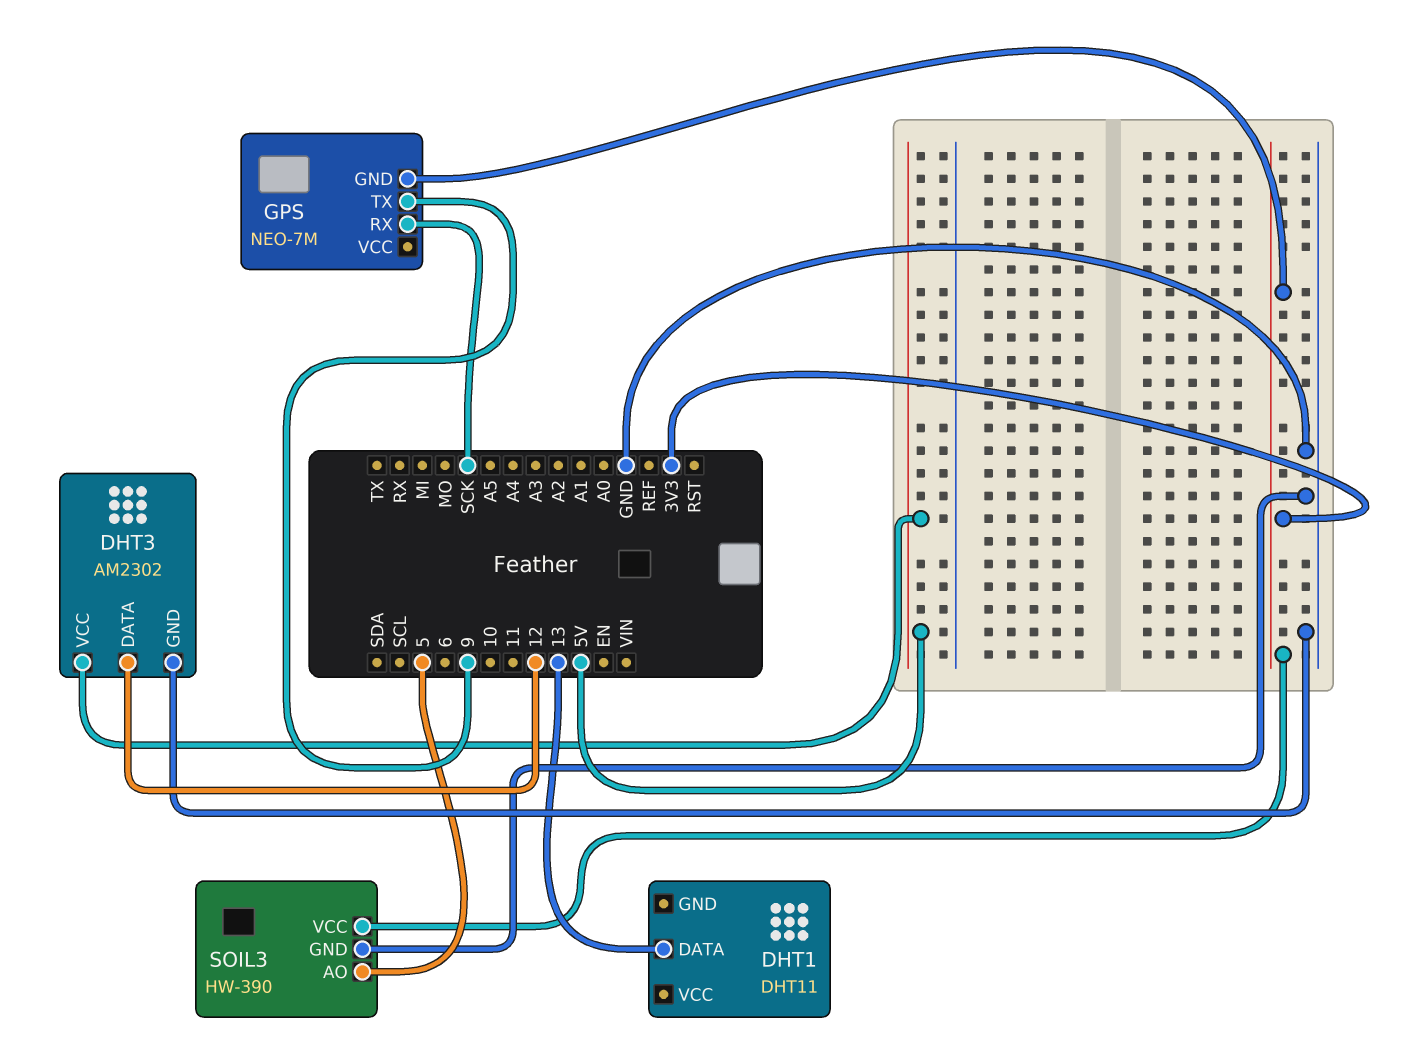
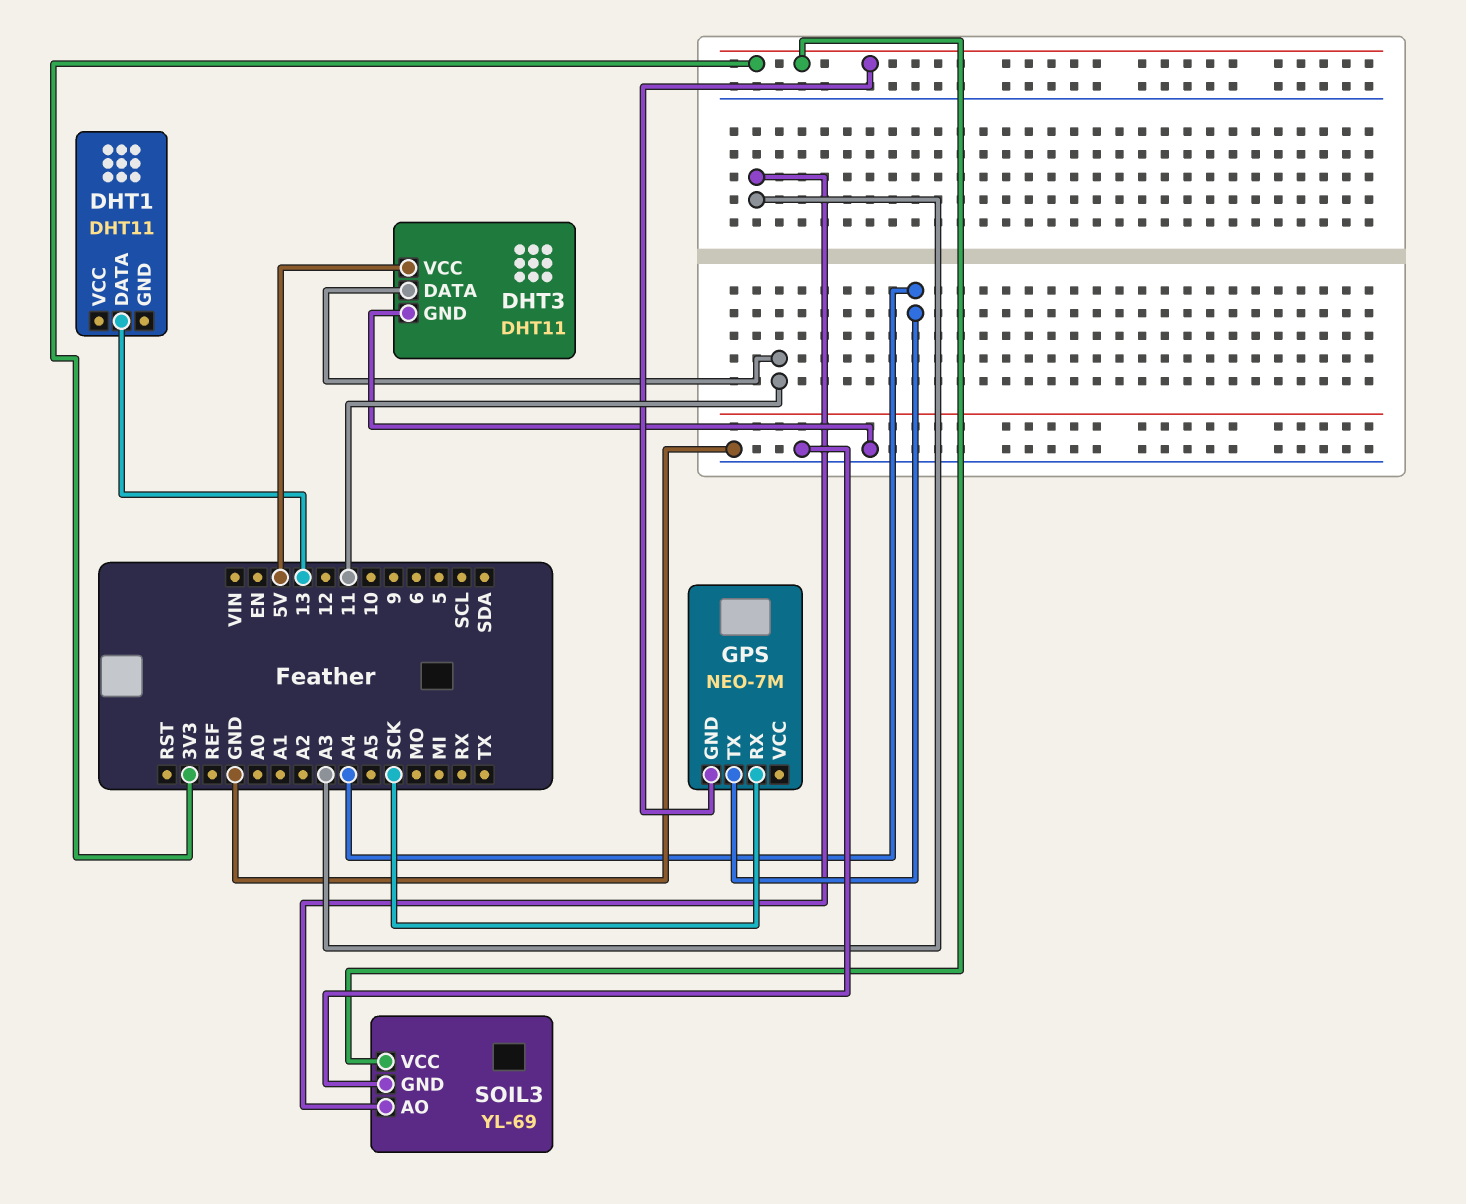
DHT3: AM2302 -> DHT11
DHT3 pin DATA: 12 -> 11
GPS pin TX: 9 -> A4
SOIL3: HW-390 -> YL-69
SOIL3 pin AO: 5 -> A3

